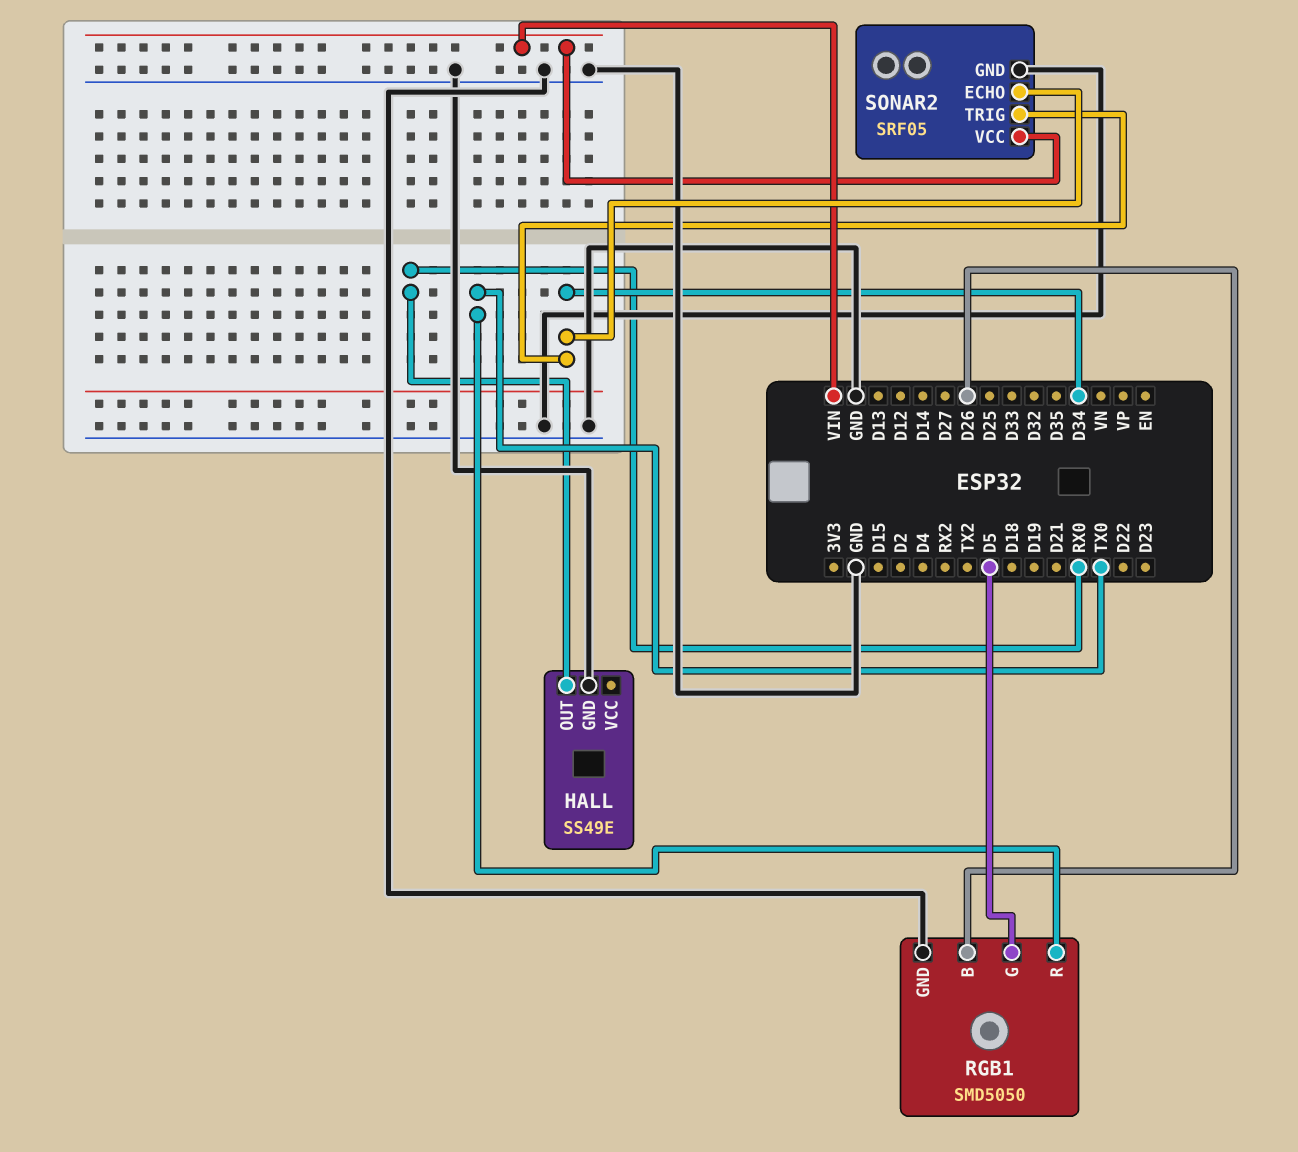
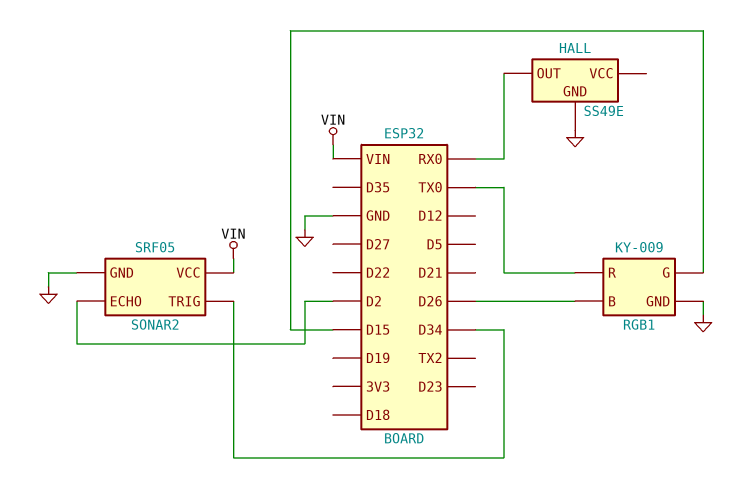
RGB1: SMD5050 -> KY-009
RGB1 pin G: D5 -> D15
SONAR2 pin ECHO: D34 -> D2

